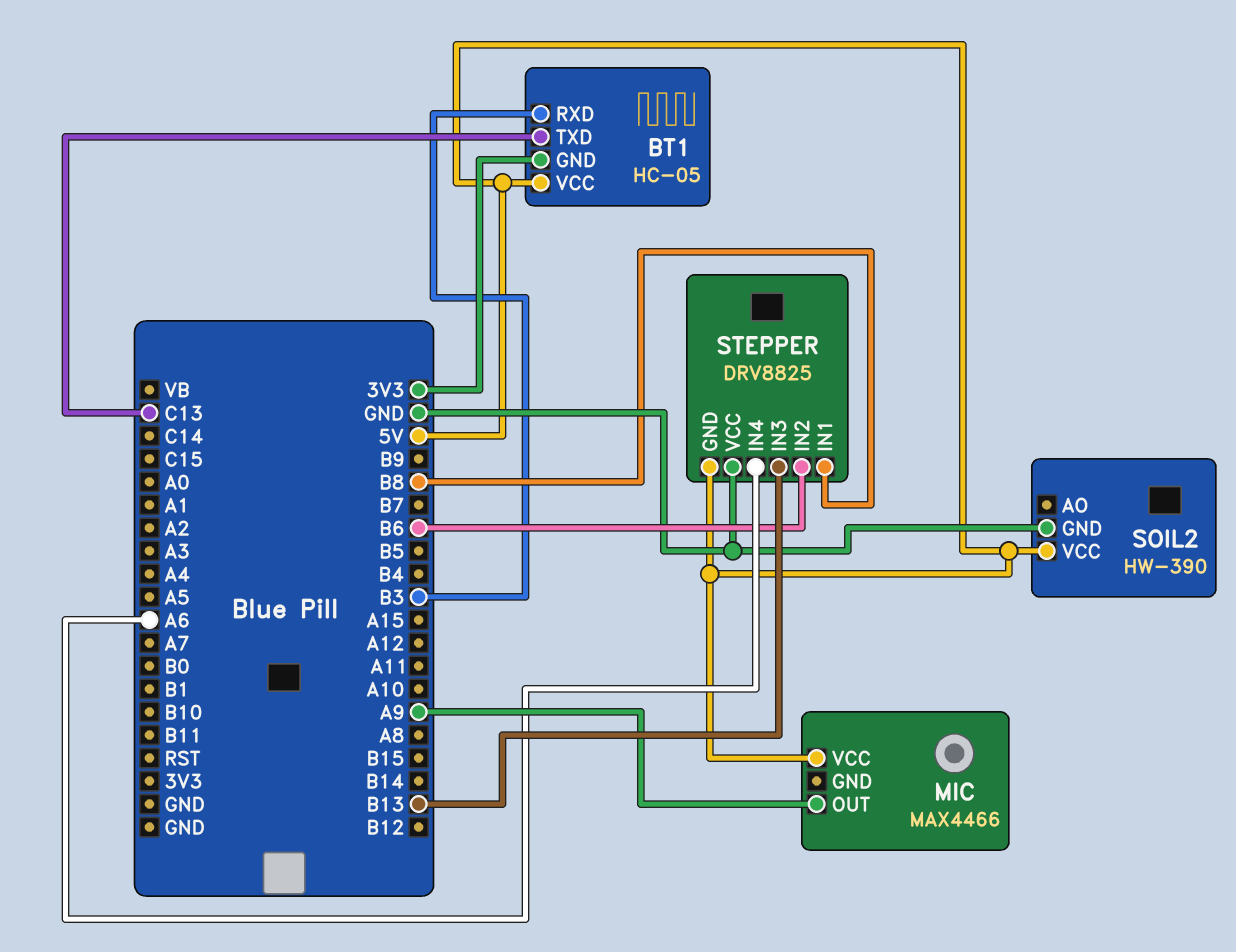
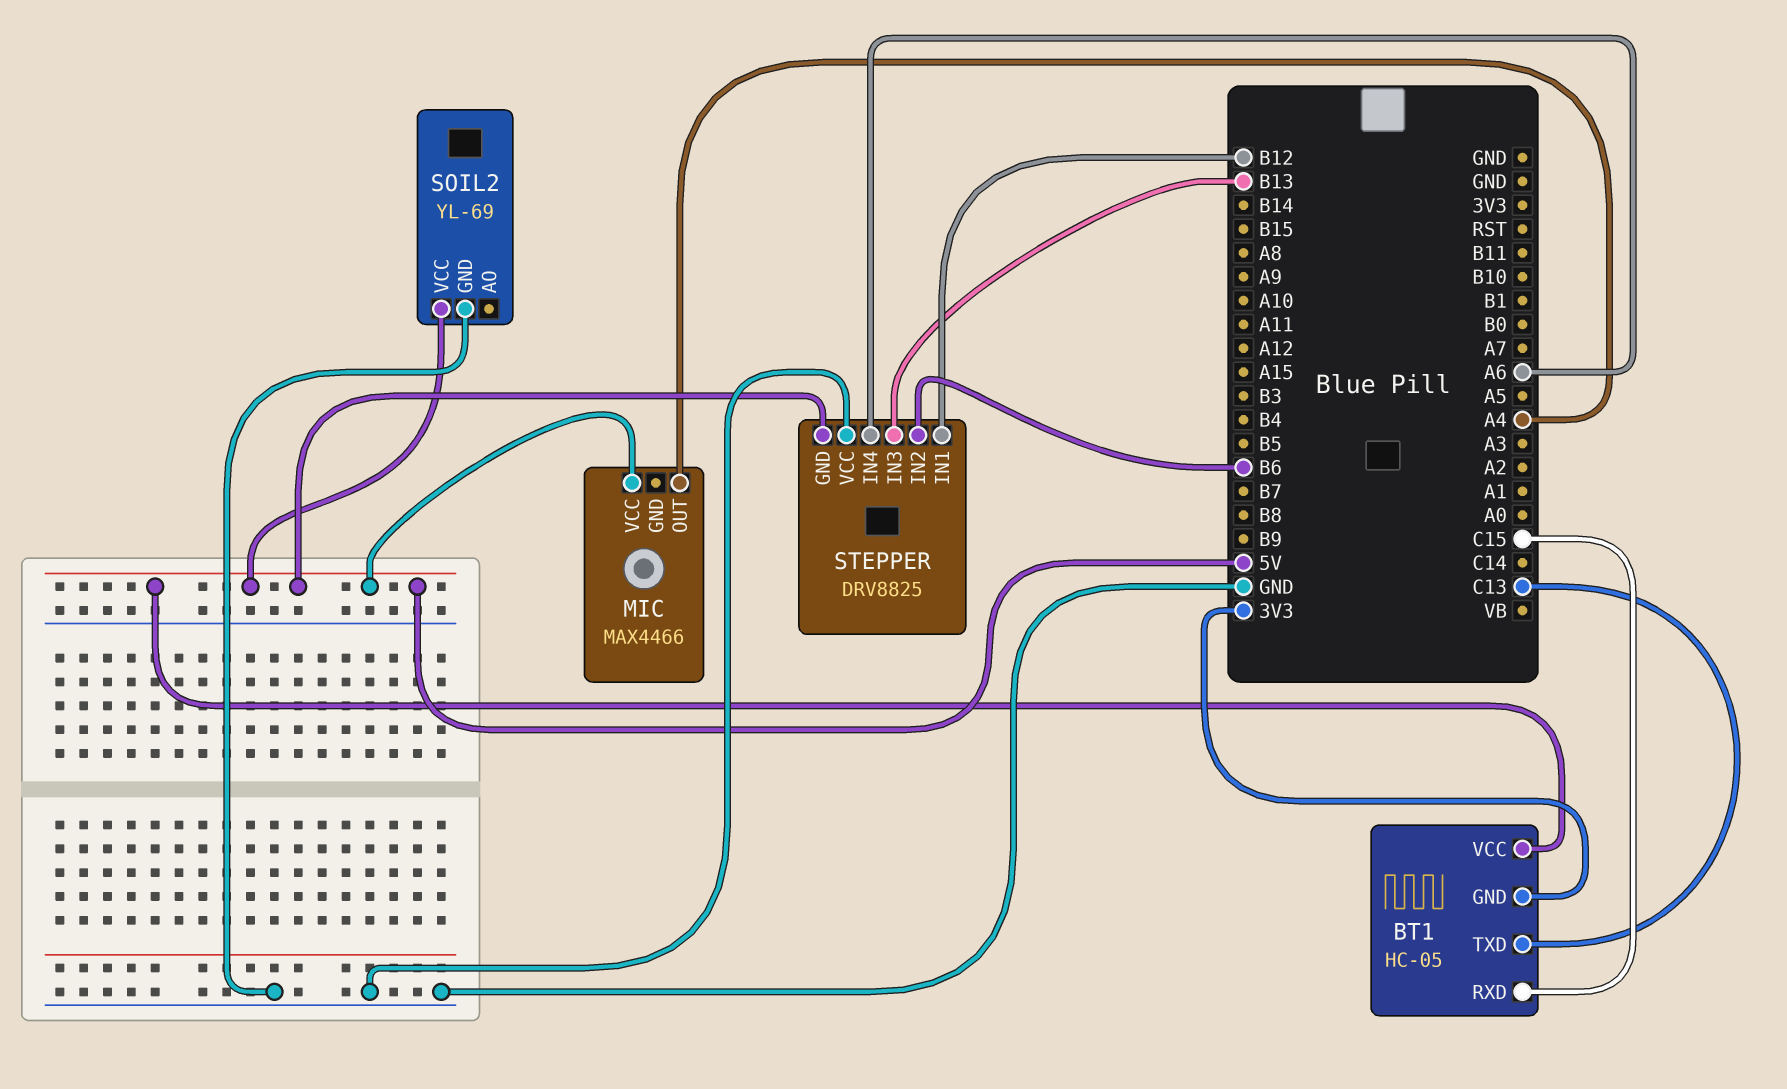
BT1 pin RXD: B3 -> C15
MIC pin OUT: A9 -> A4
SOIL2: HW-390 -> YL-69
STEPPER pin IN1: B8 -> B12

